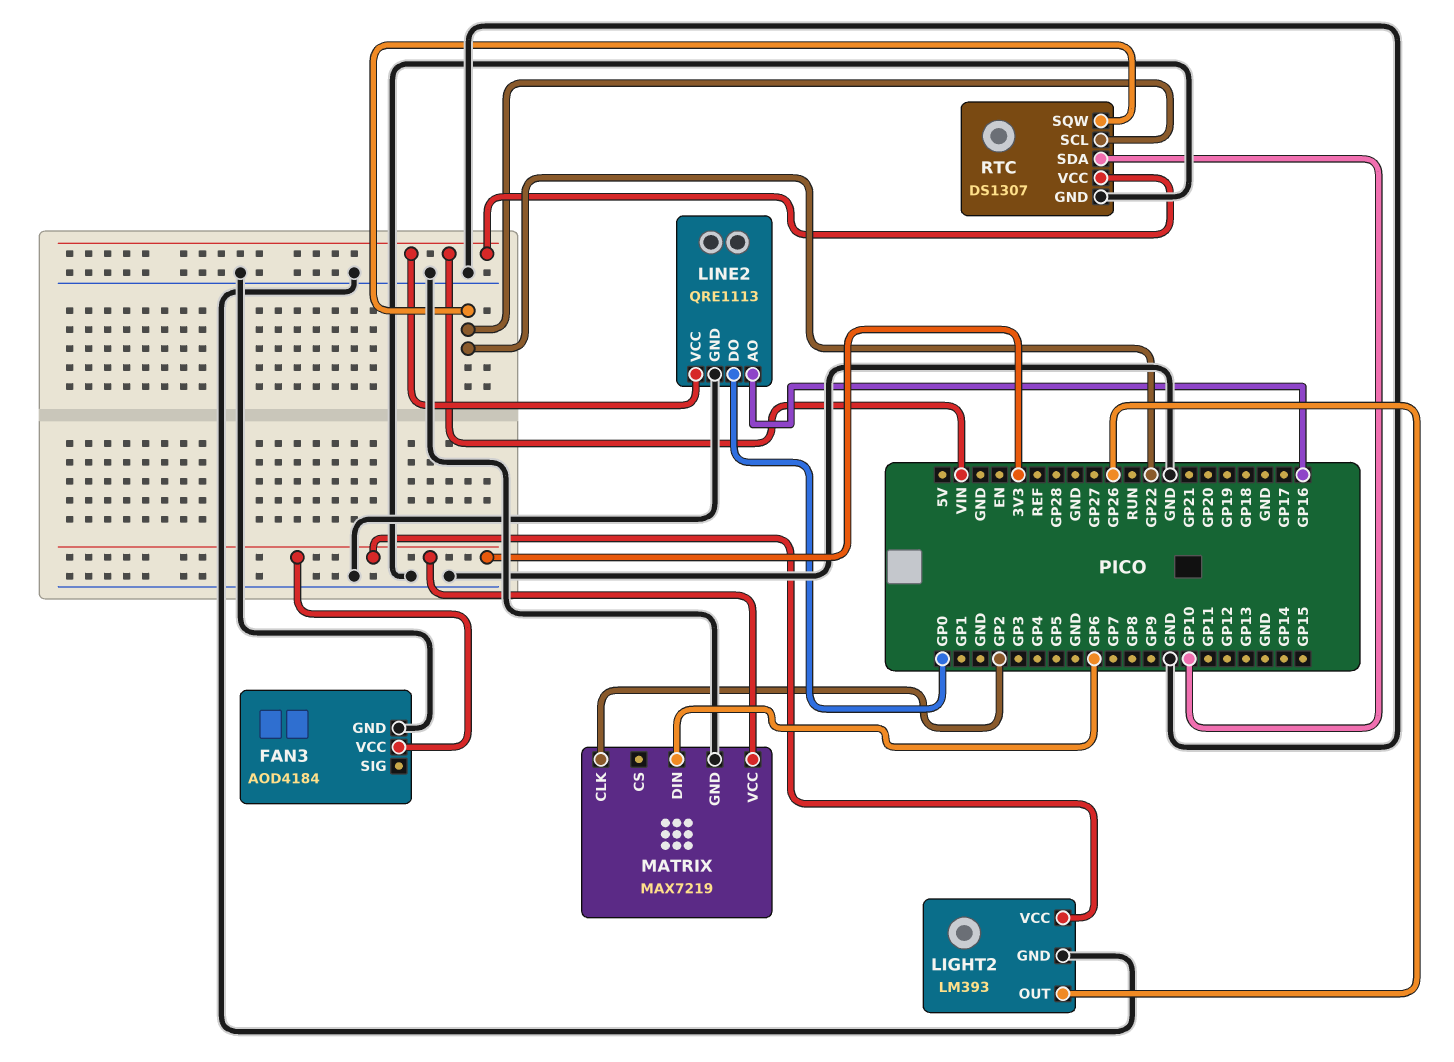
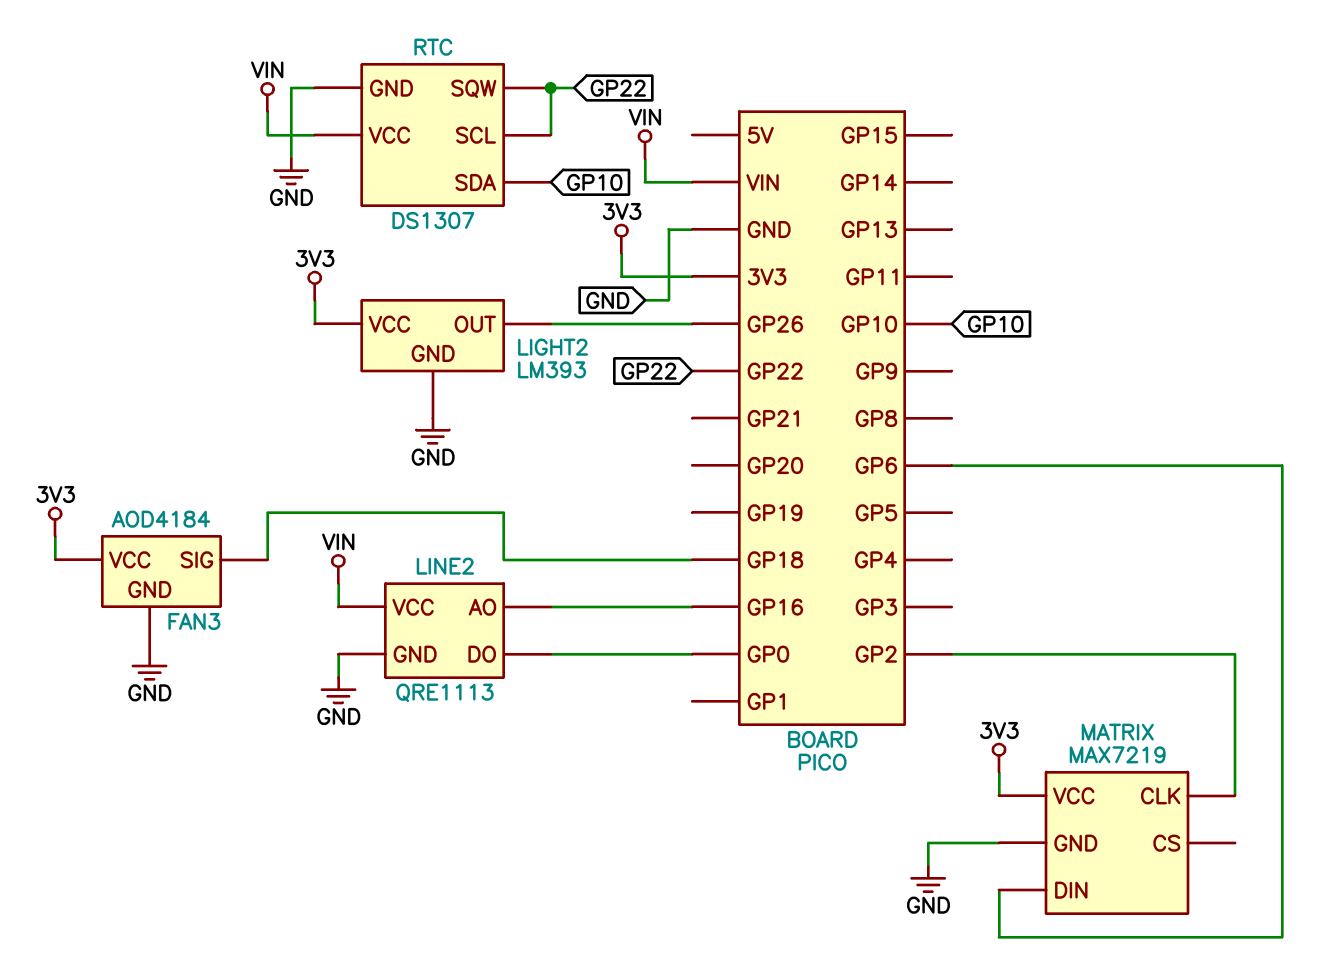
FAN3 pin SIG: none -> GP18

